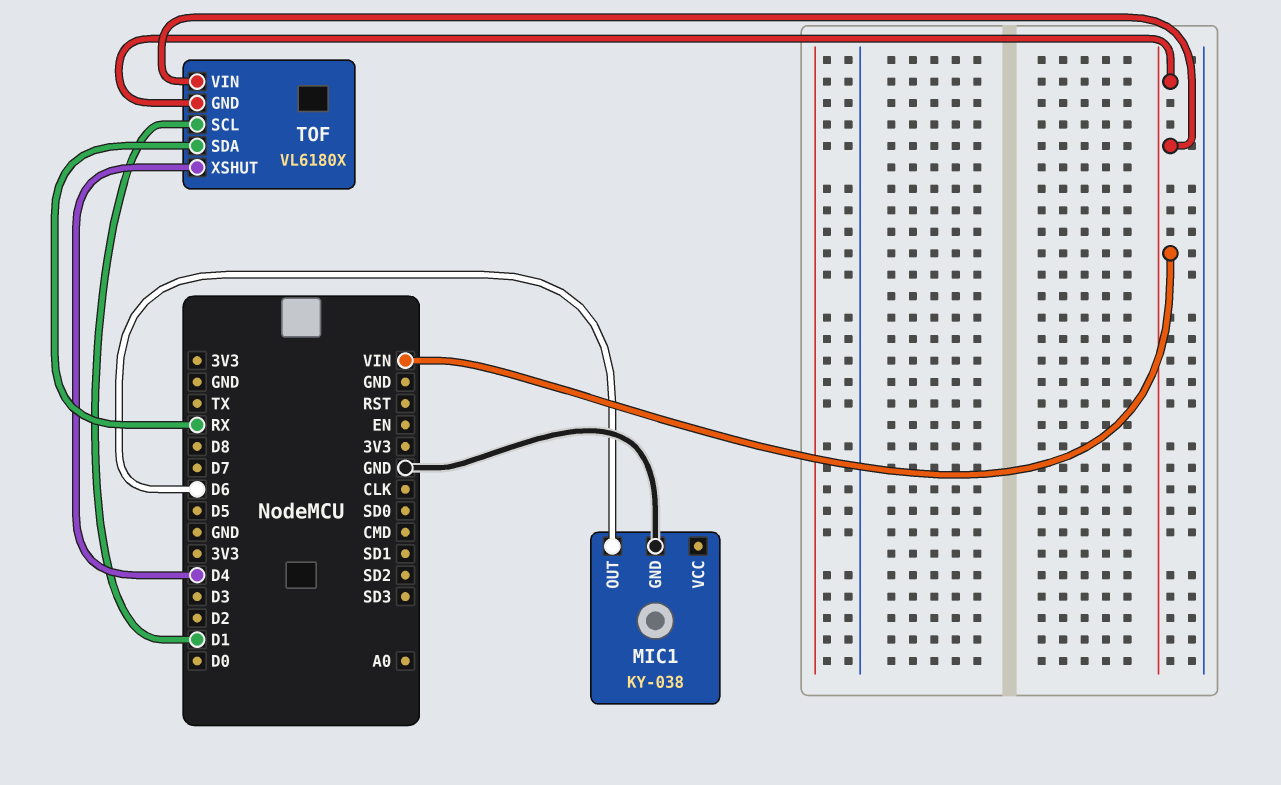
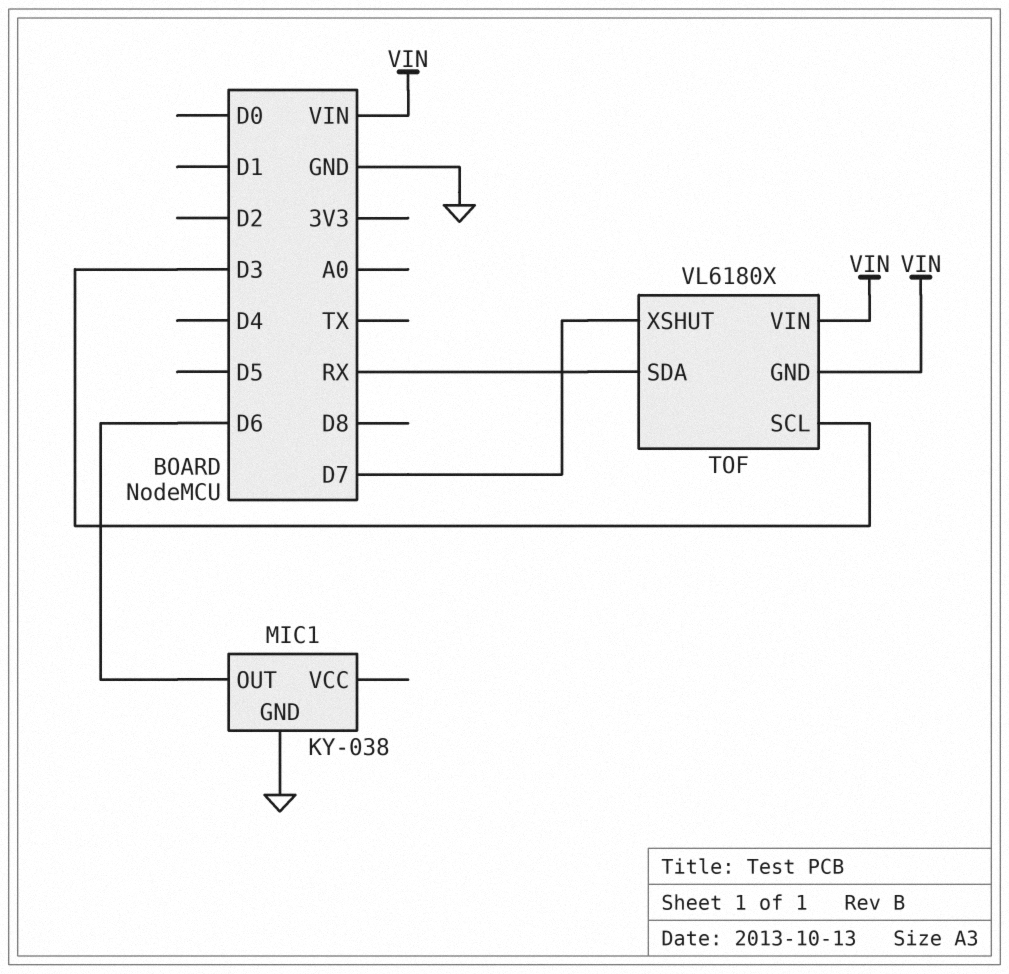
TOF pin SCL: D1 -> D3
TOF pin XSHUT: D4 -> D7

